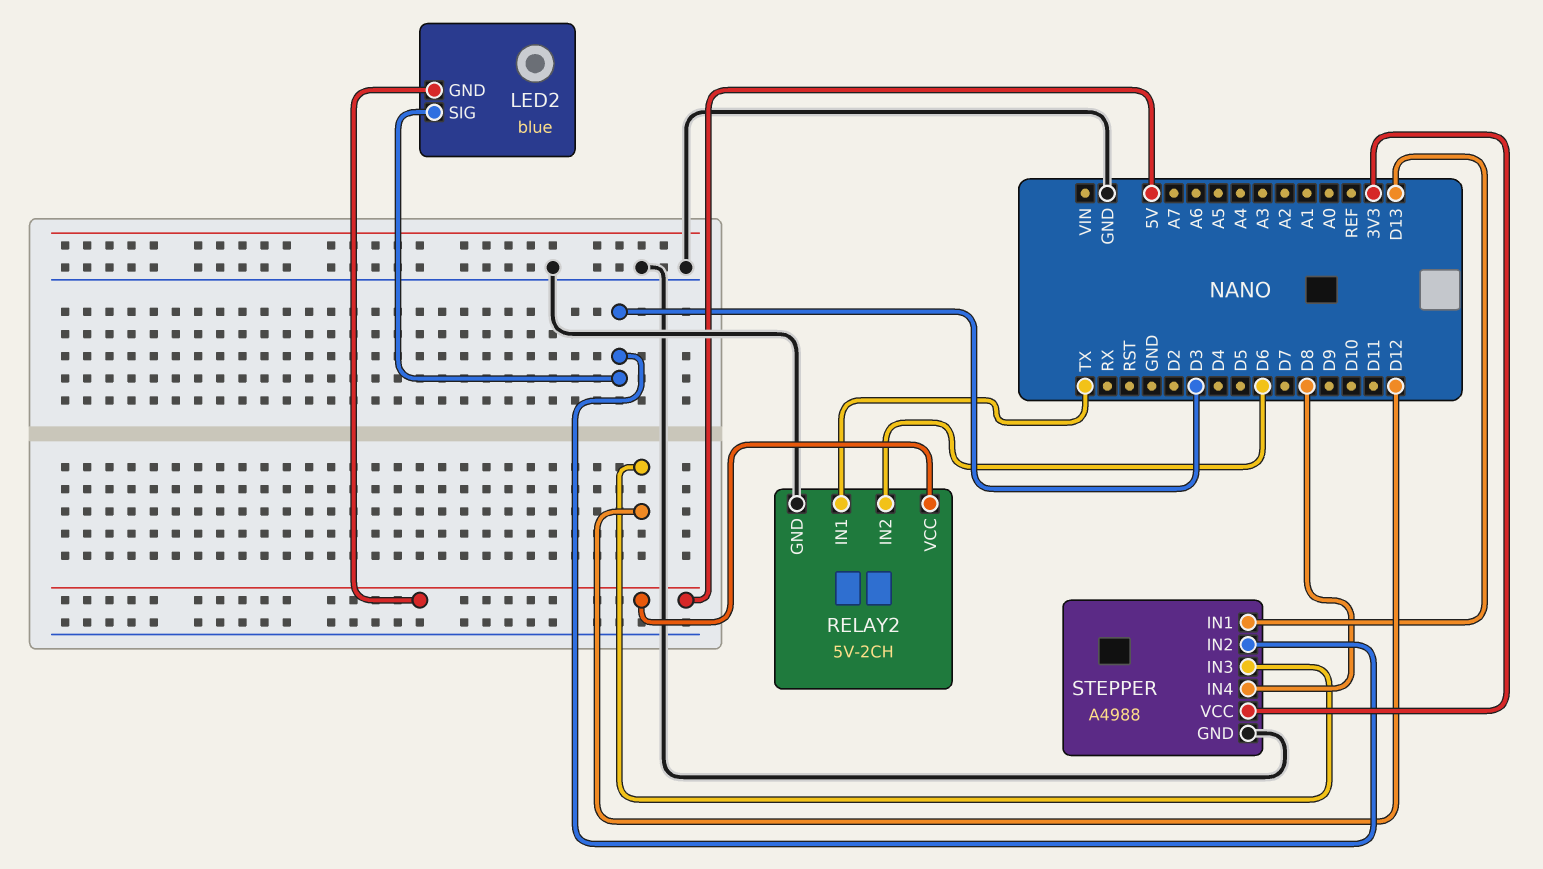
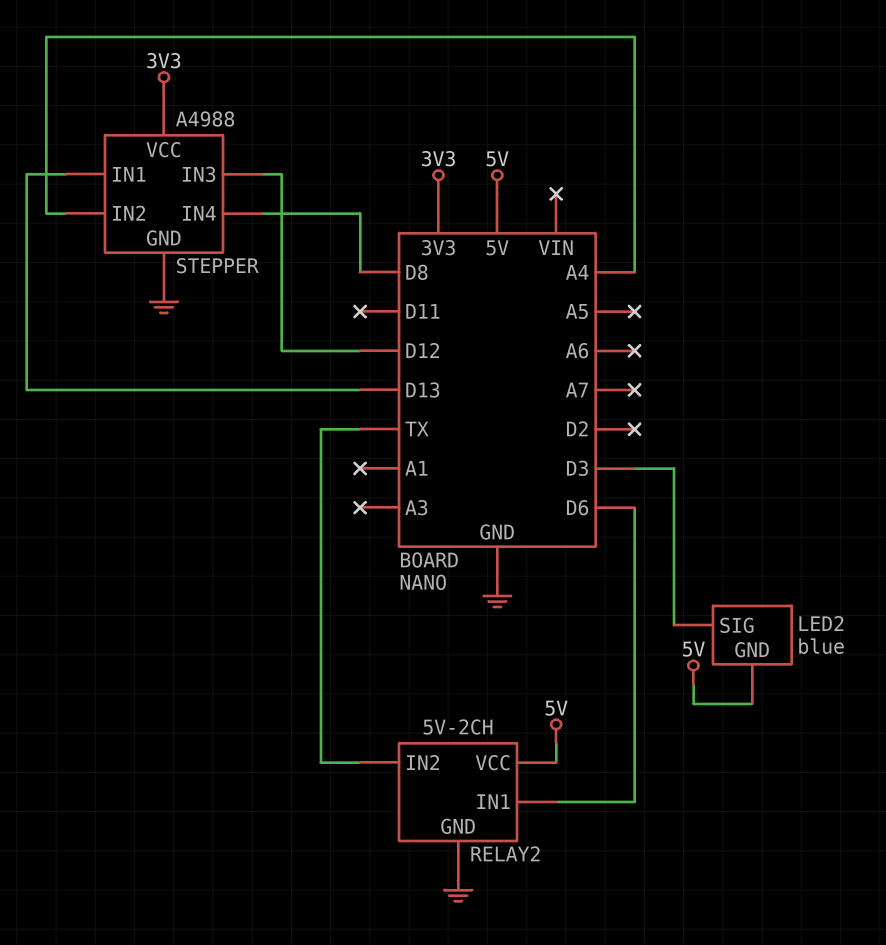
RELAY2 pin IN1: TX -> D6
RELAY2 pin IN2: D6 -> TX
STEPPER pin IN2: D3 -> A4

